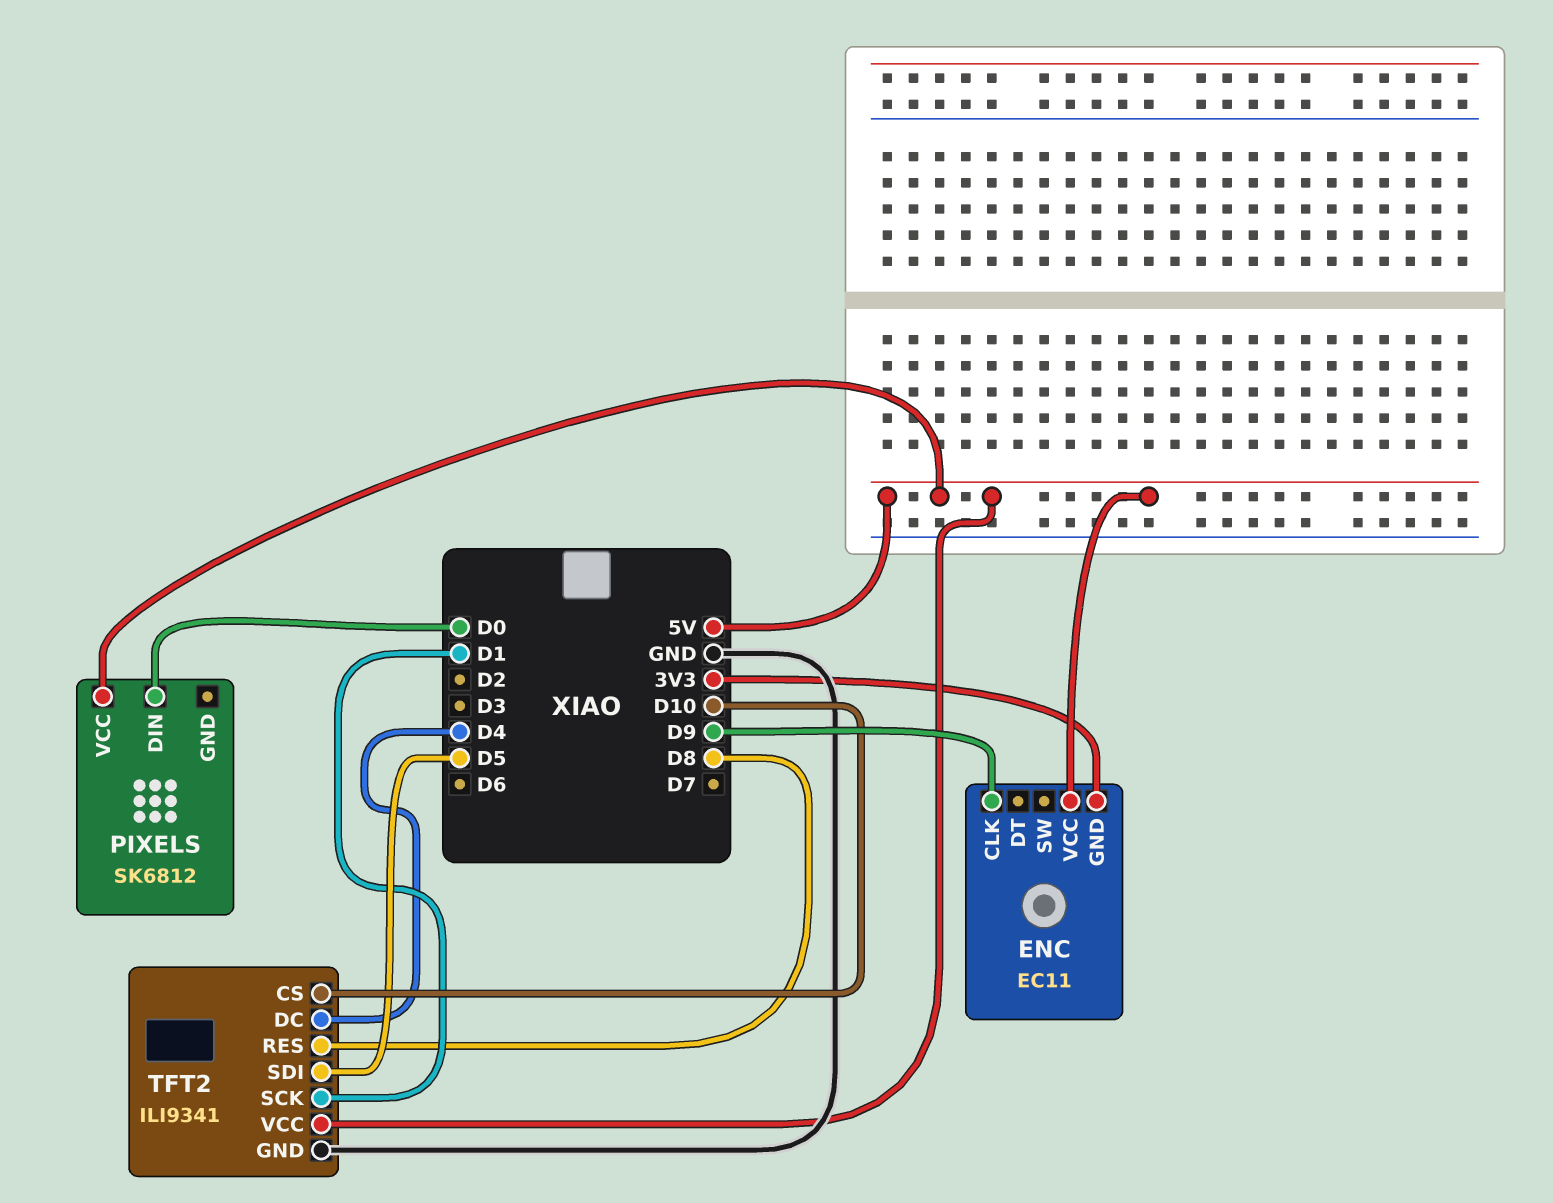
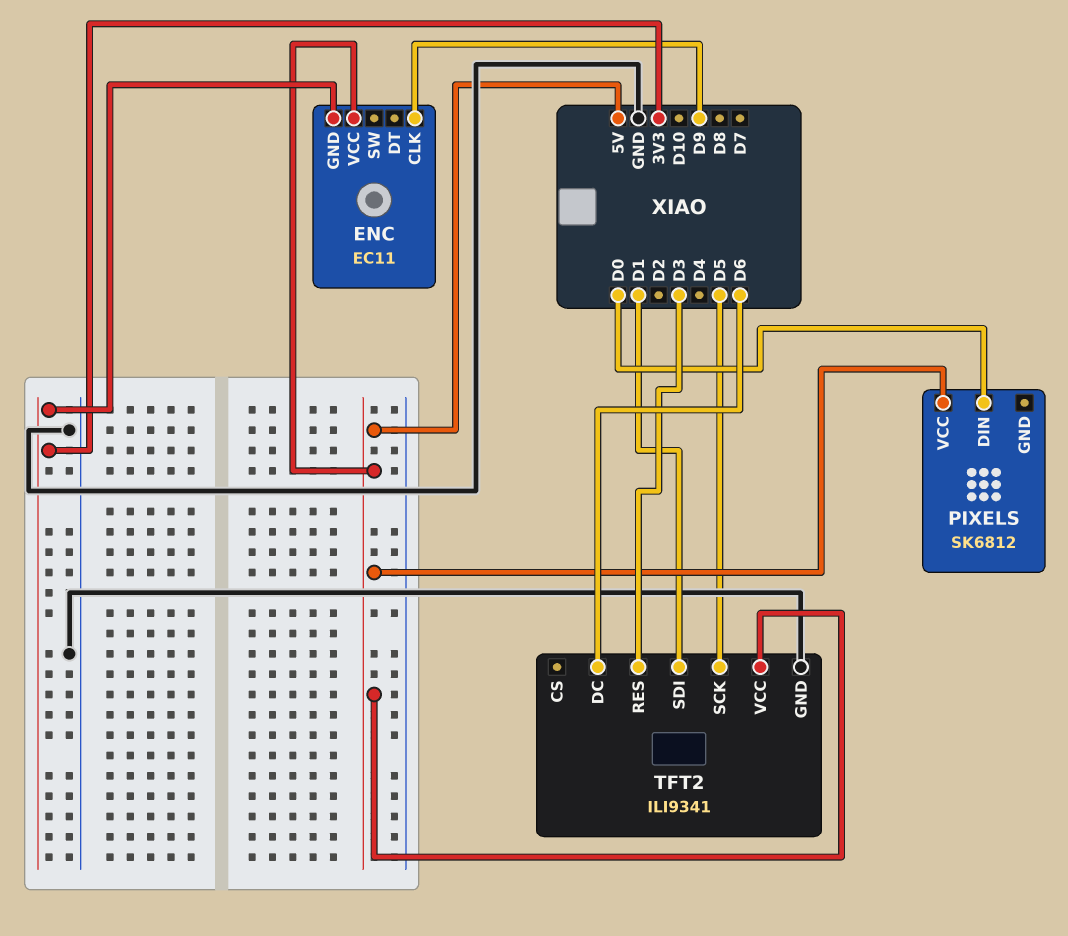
TFT2 pin CS: D10 -> none
TFT2 pin DC: D4 -> D6
TFT2 pin RES: D8 -> D3
TFT2 pin SCK: D1 -> D5
TFT2 pin SDI: D5 -> D1

